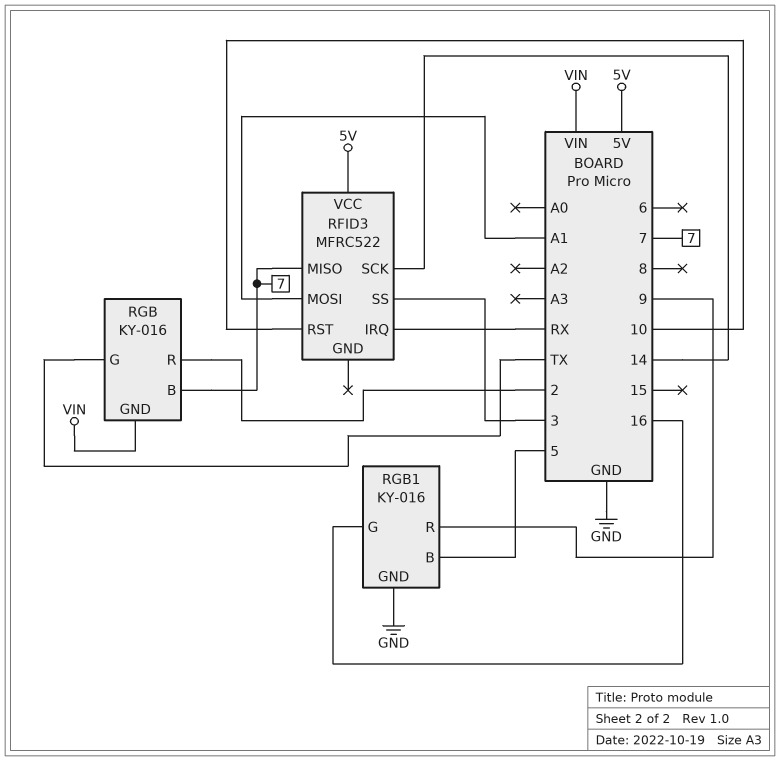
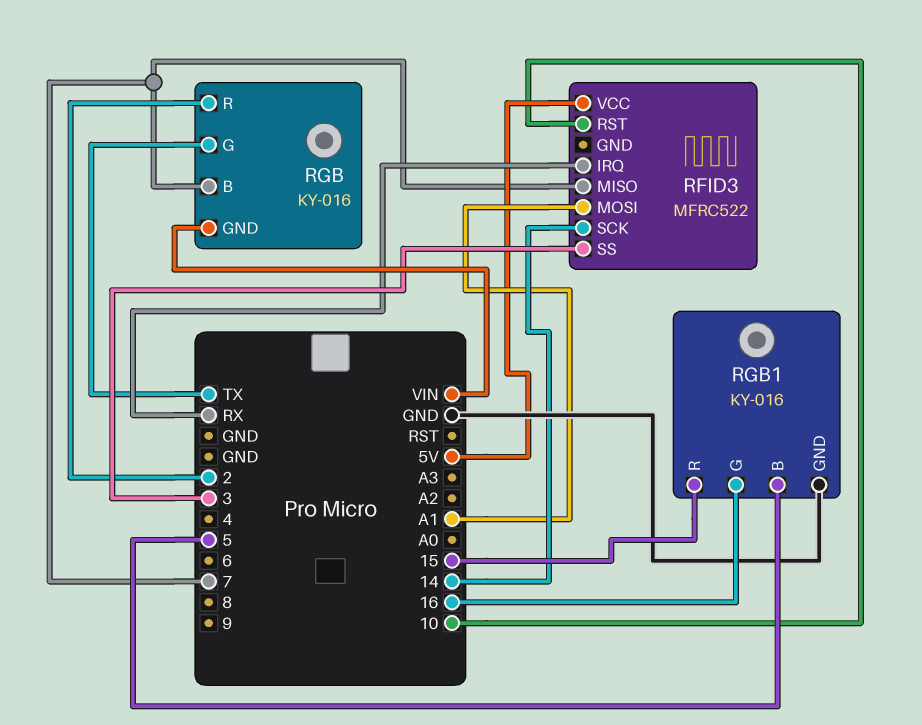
RGB1 pin R: 9 -> 15

